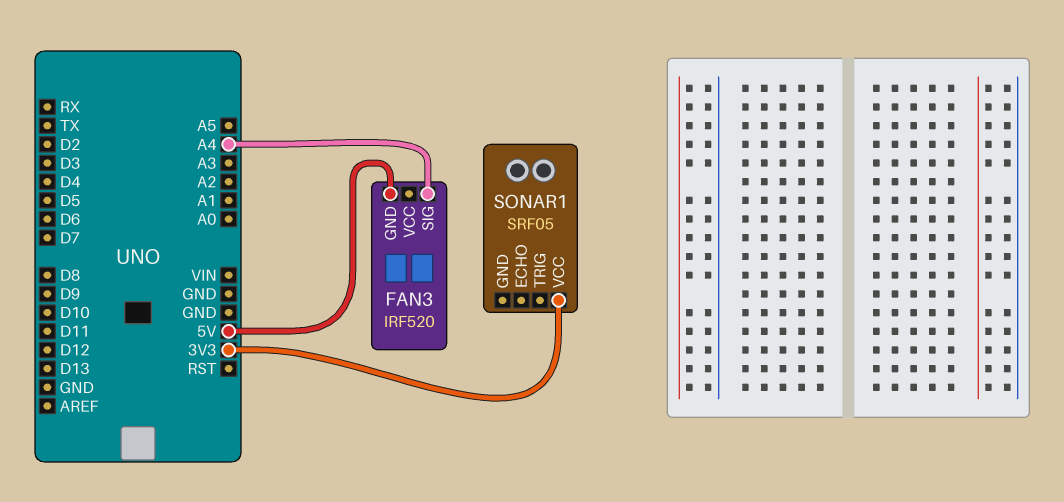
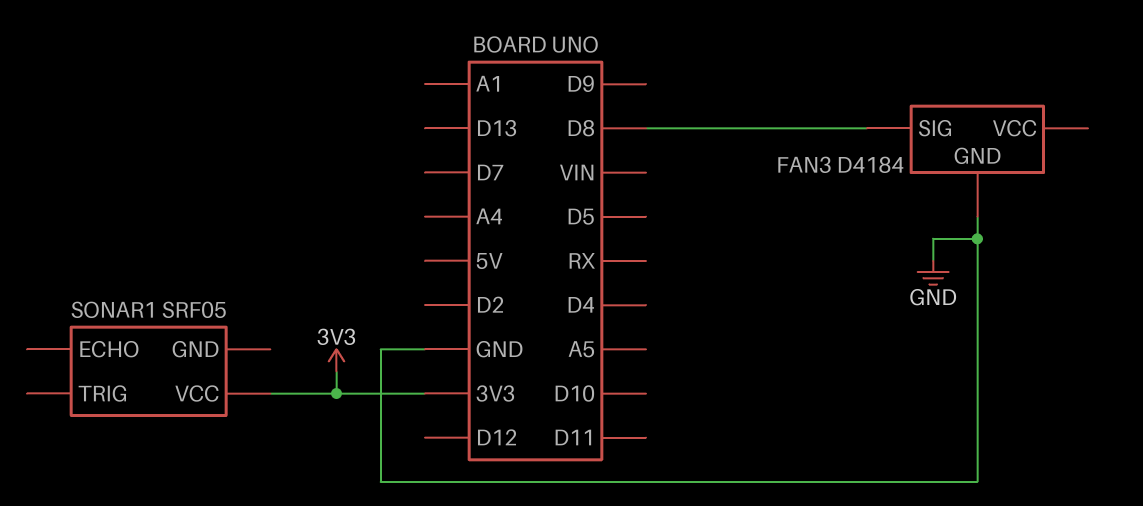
FAN3: IRF520 -> D4184
FAN3 pin GND: 5V -> GND
FAN3 pin SIG: A4 -> D8

